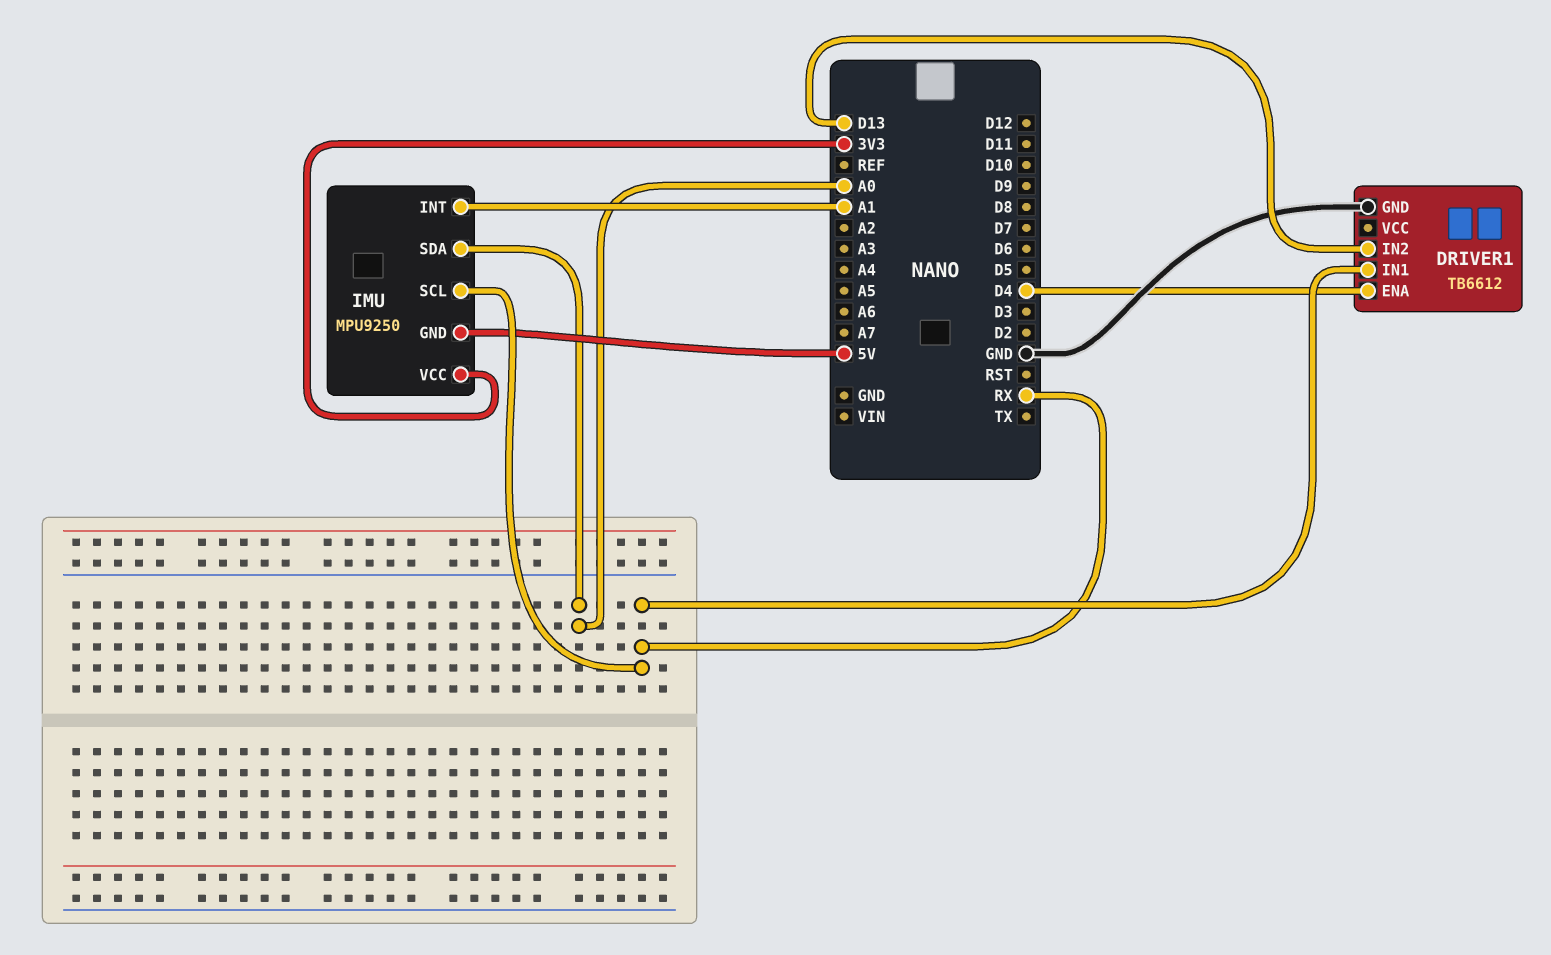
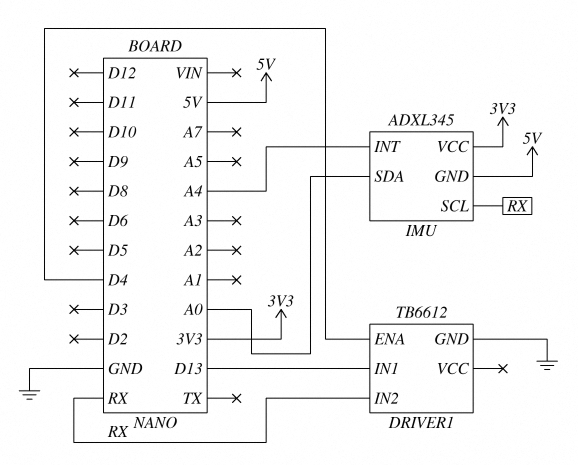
DRIVER1 pin IN1: RX -> D13
DRIVER1 pin IN2: D13 -> RX
IMU: MPU9250 -> ADXL345
IMU pin INT: A1 -> A4

